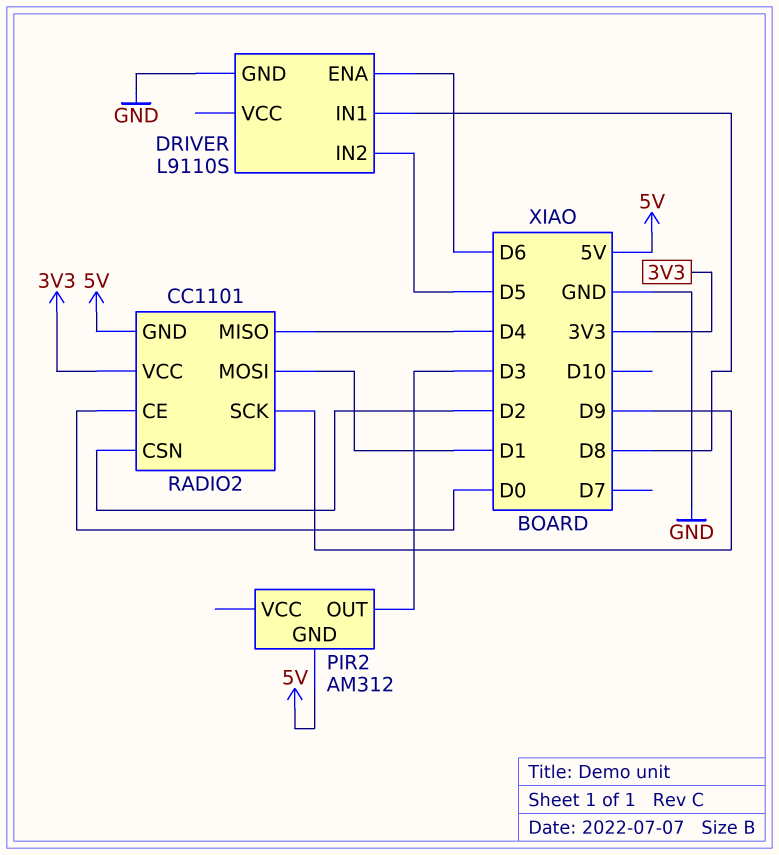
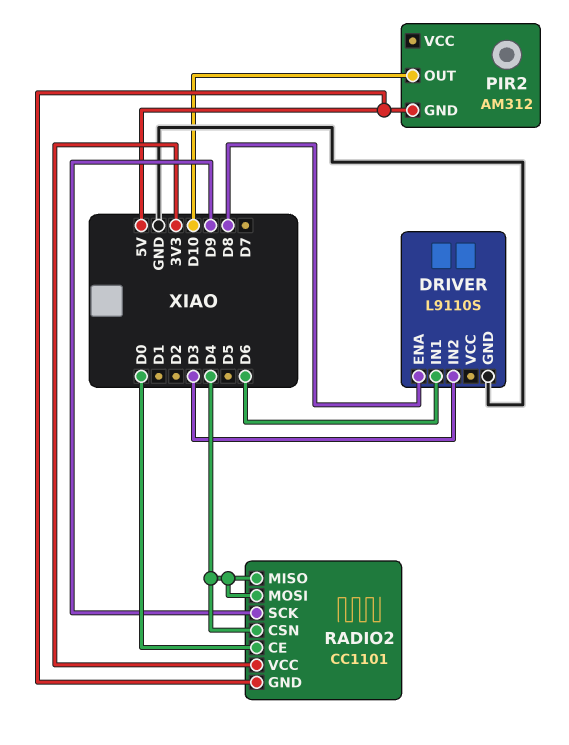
DRIVER pin ENA: D6 -> D8
DRIVER pin IN1: D8 -> D6
DRIVER pin IN2: D5 -> D3
PIR2 pin OUT: D3 -> D10
RADIO2 pin CSN: D2 -> D4
RADIO2 pin MOSI: D1 -> D4

